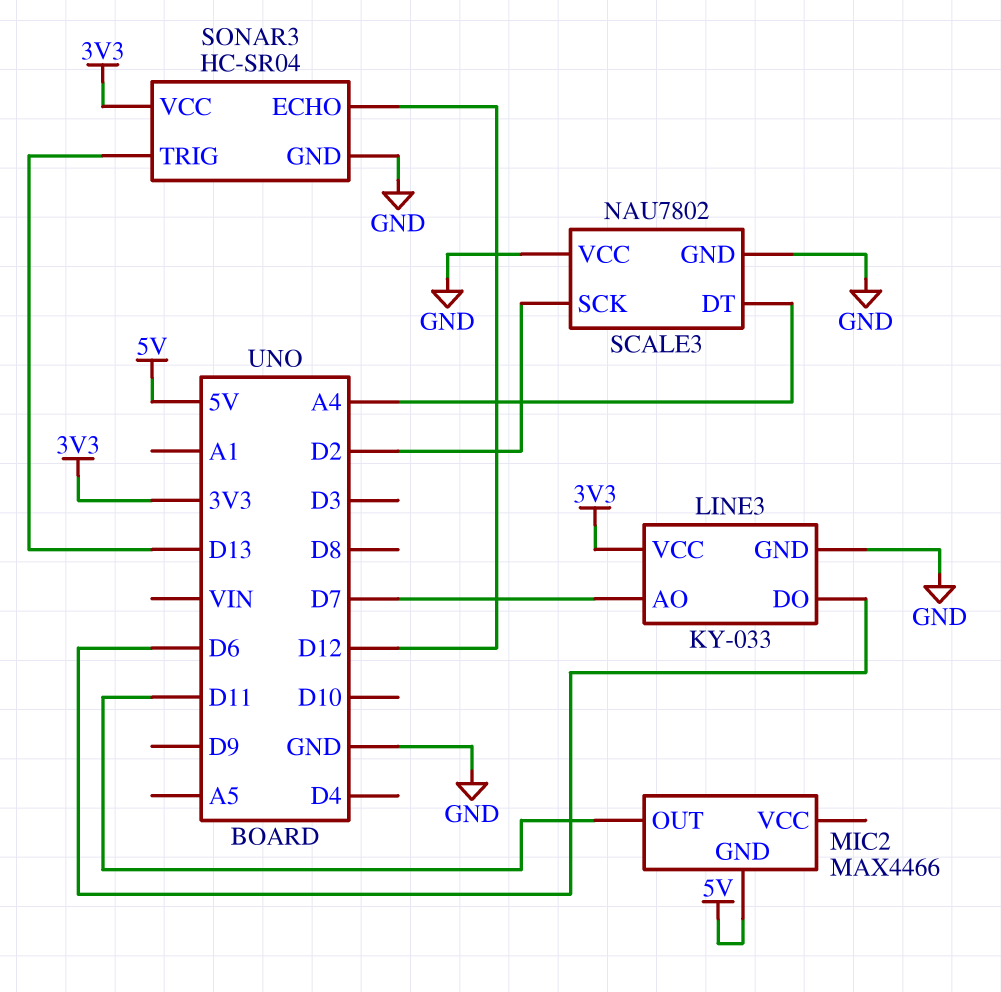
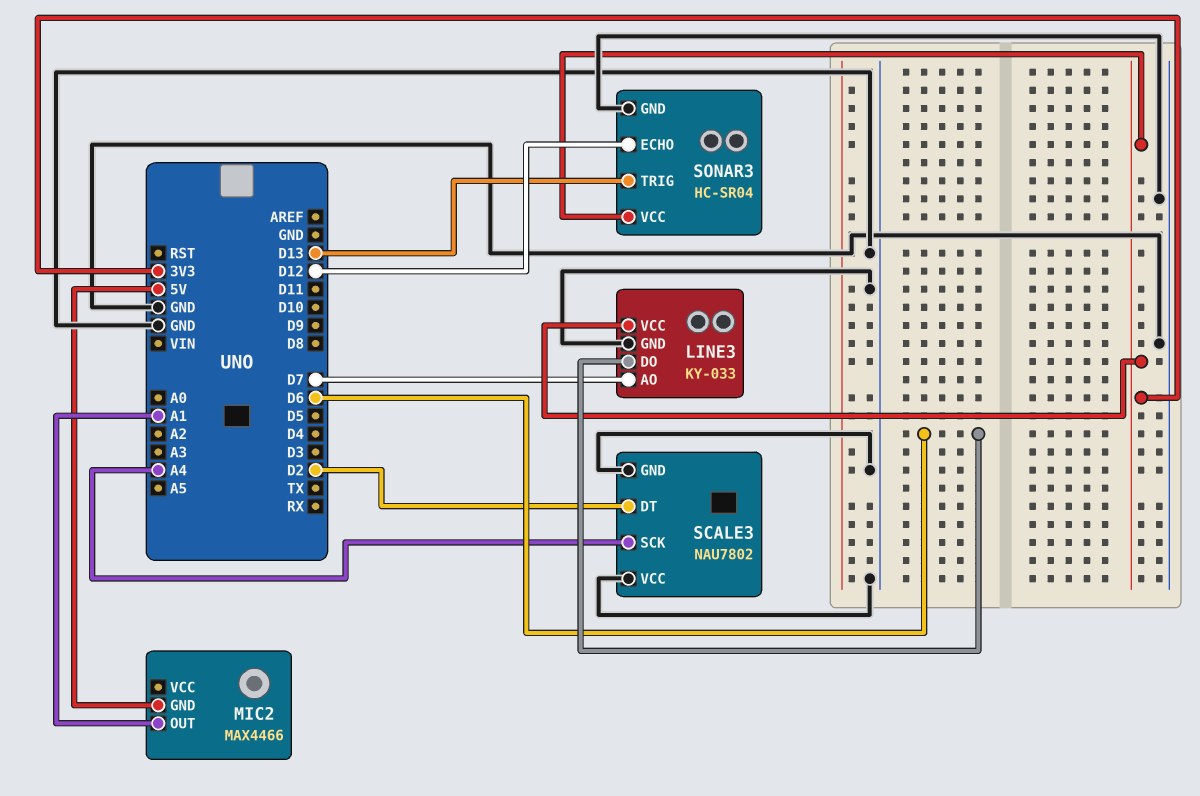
MIC2 pin OUT: D11 -> A1
SCALE3 pin DT: A4 -> D2
SCALE3 pin SCK: D2 -> A4

